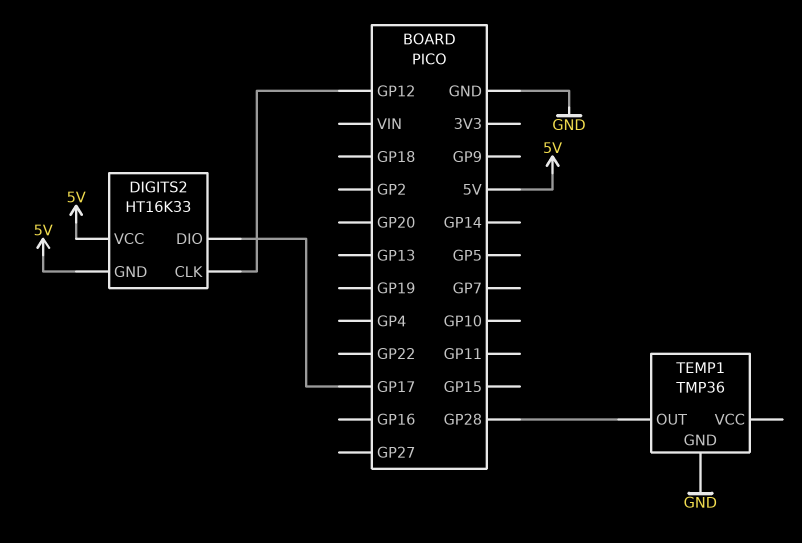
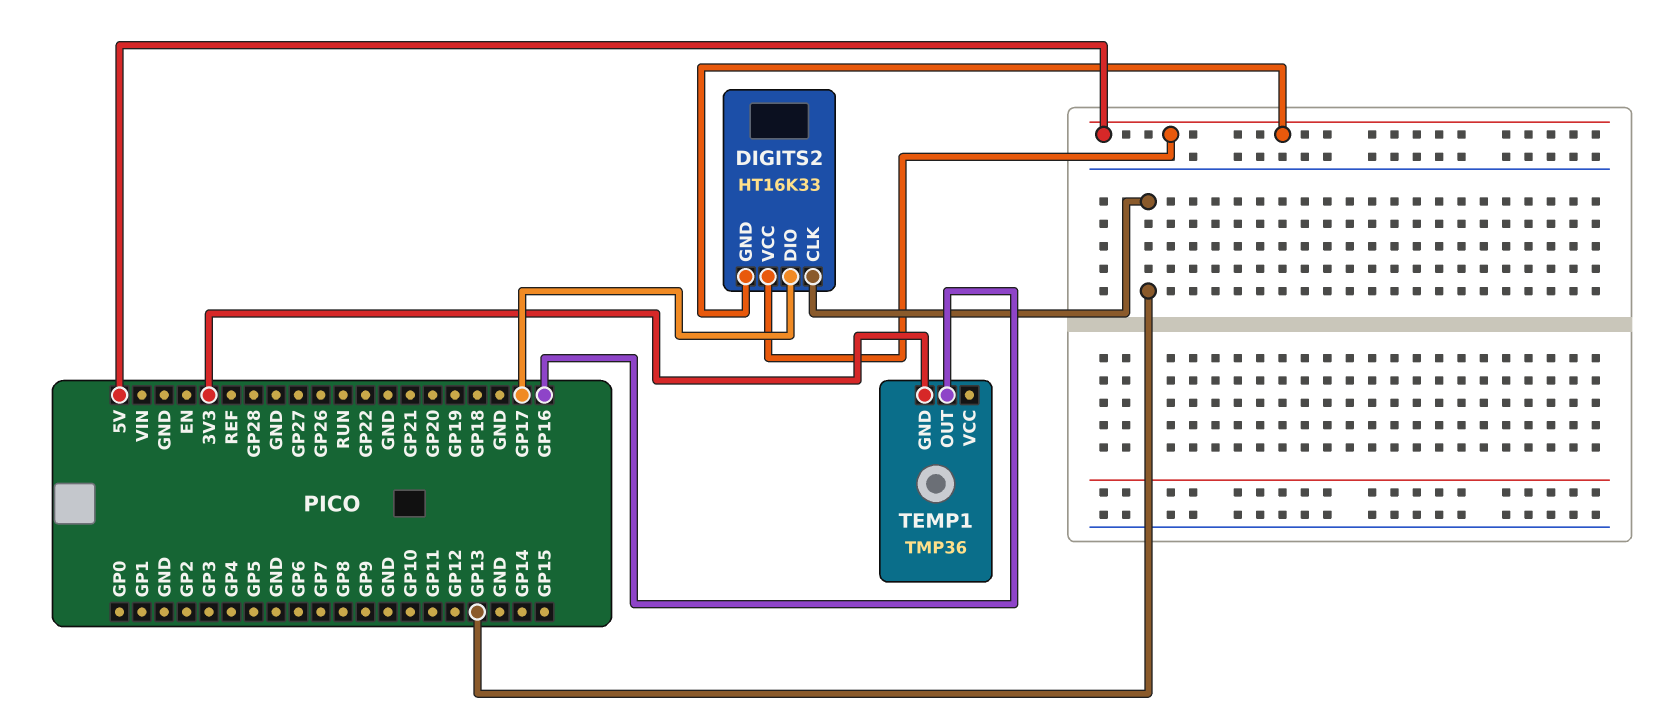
DIGITS2 pin CLK: GP12 -> GP13
TEMP1 pin GND: GND -> 3V3
TEMP1 pin OUT: GP28 -> GP16

